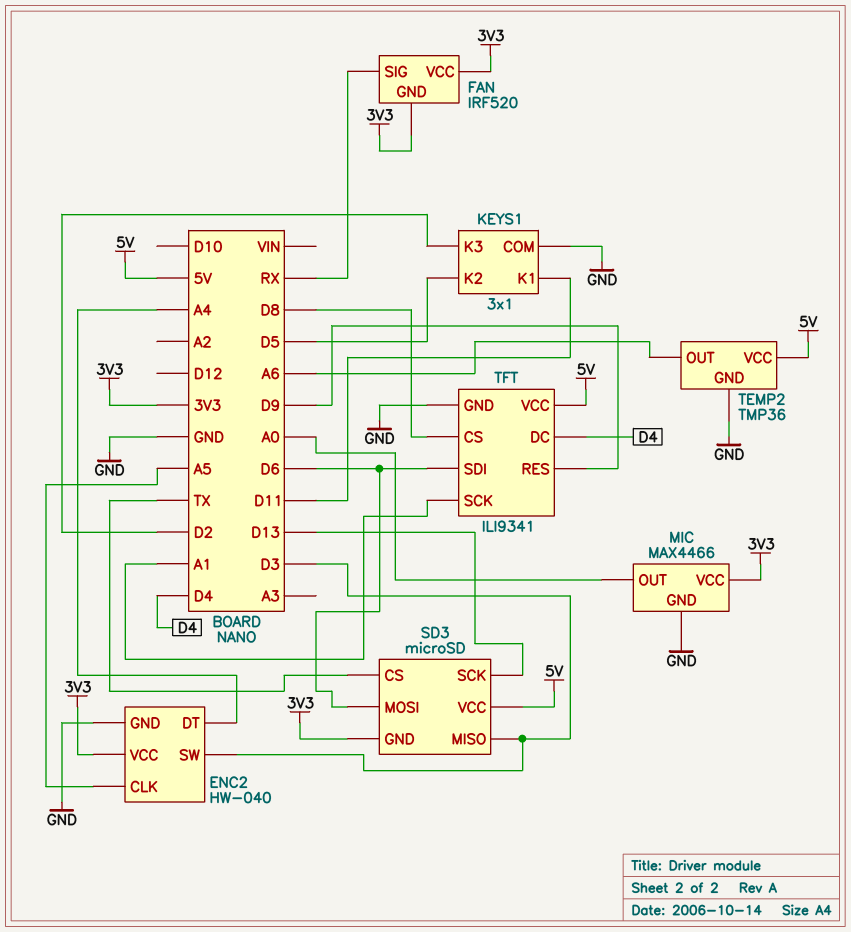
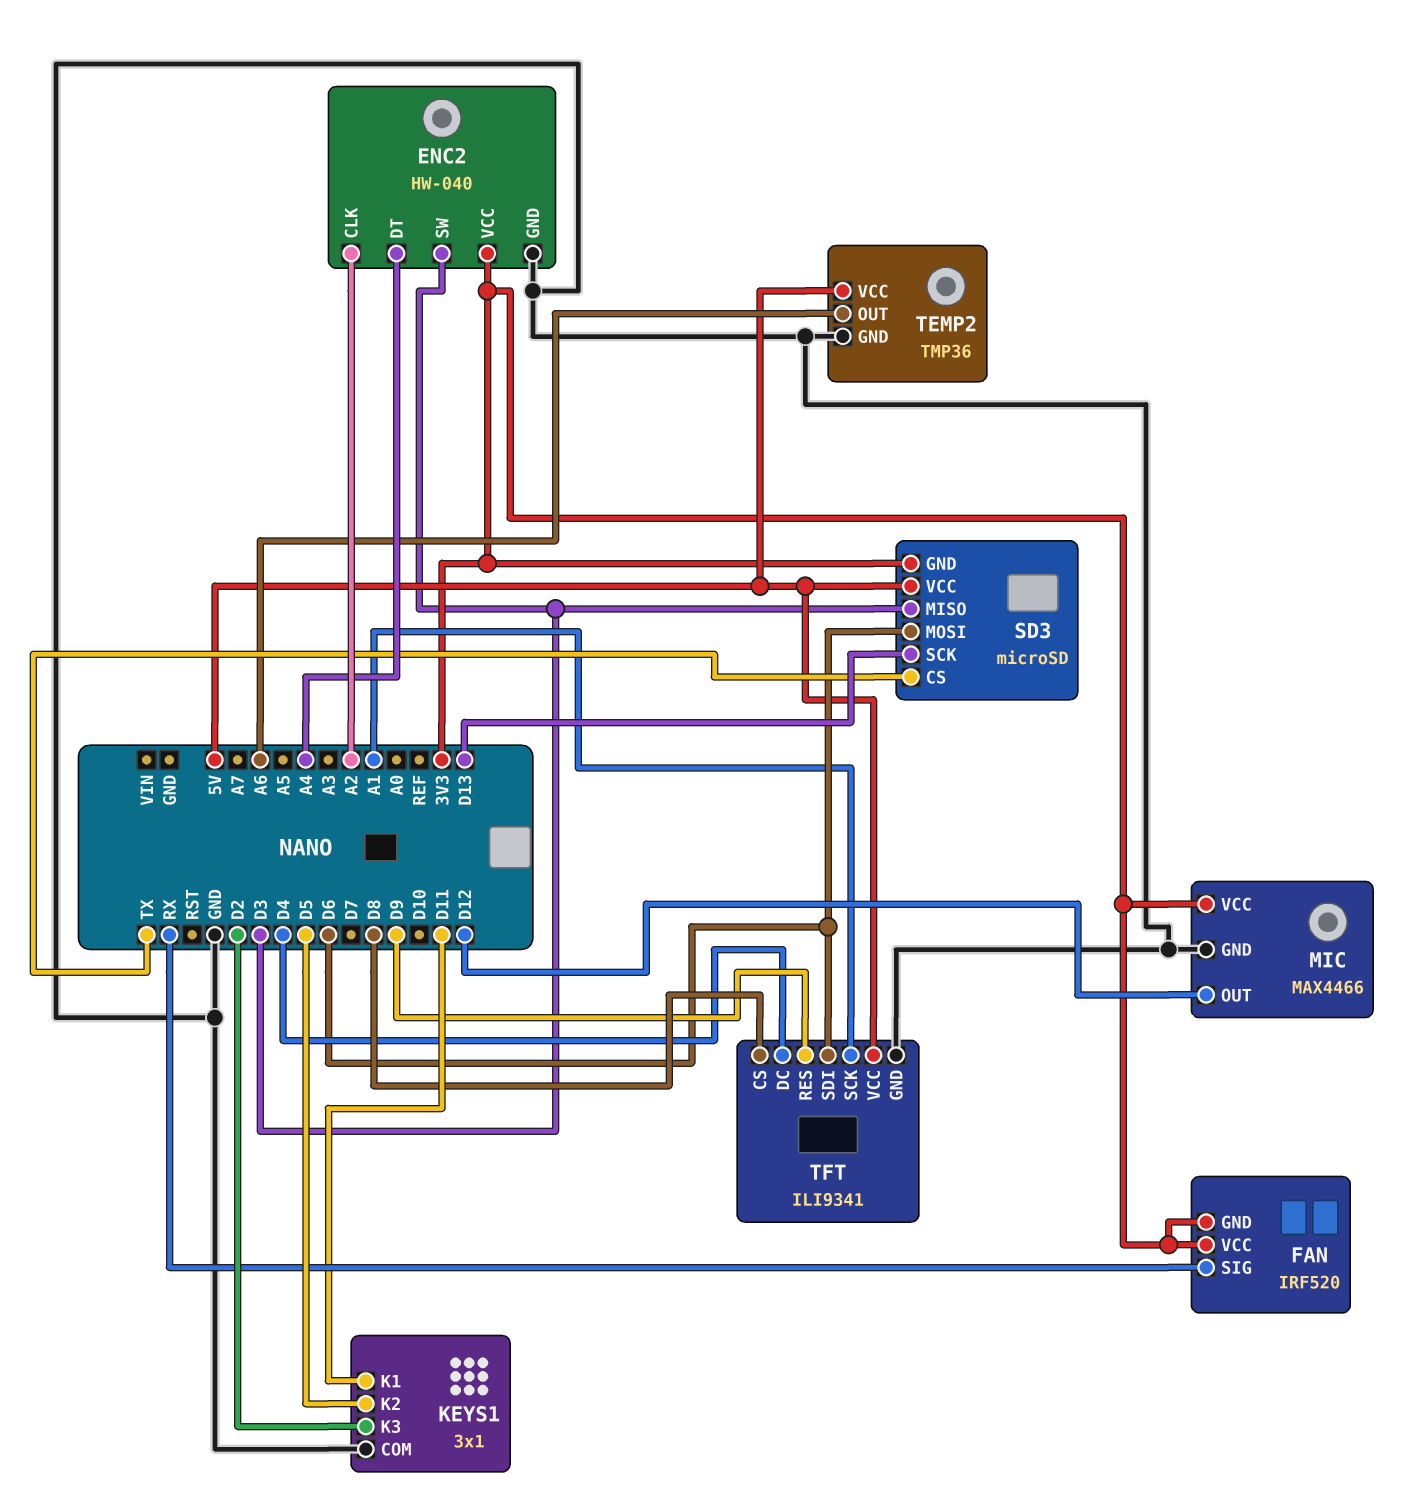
ENC2 pin CLK: A5 -> A2
MIC pin OUT: A0 -> D12

